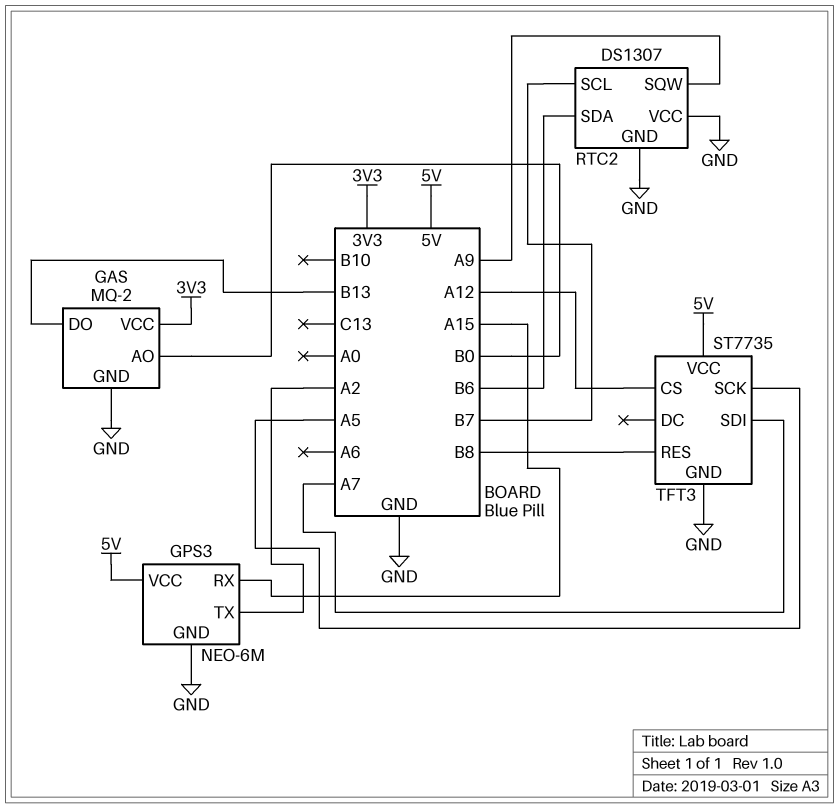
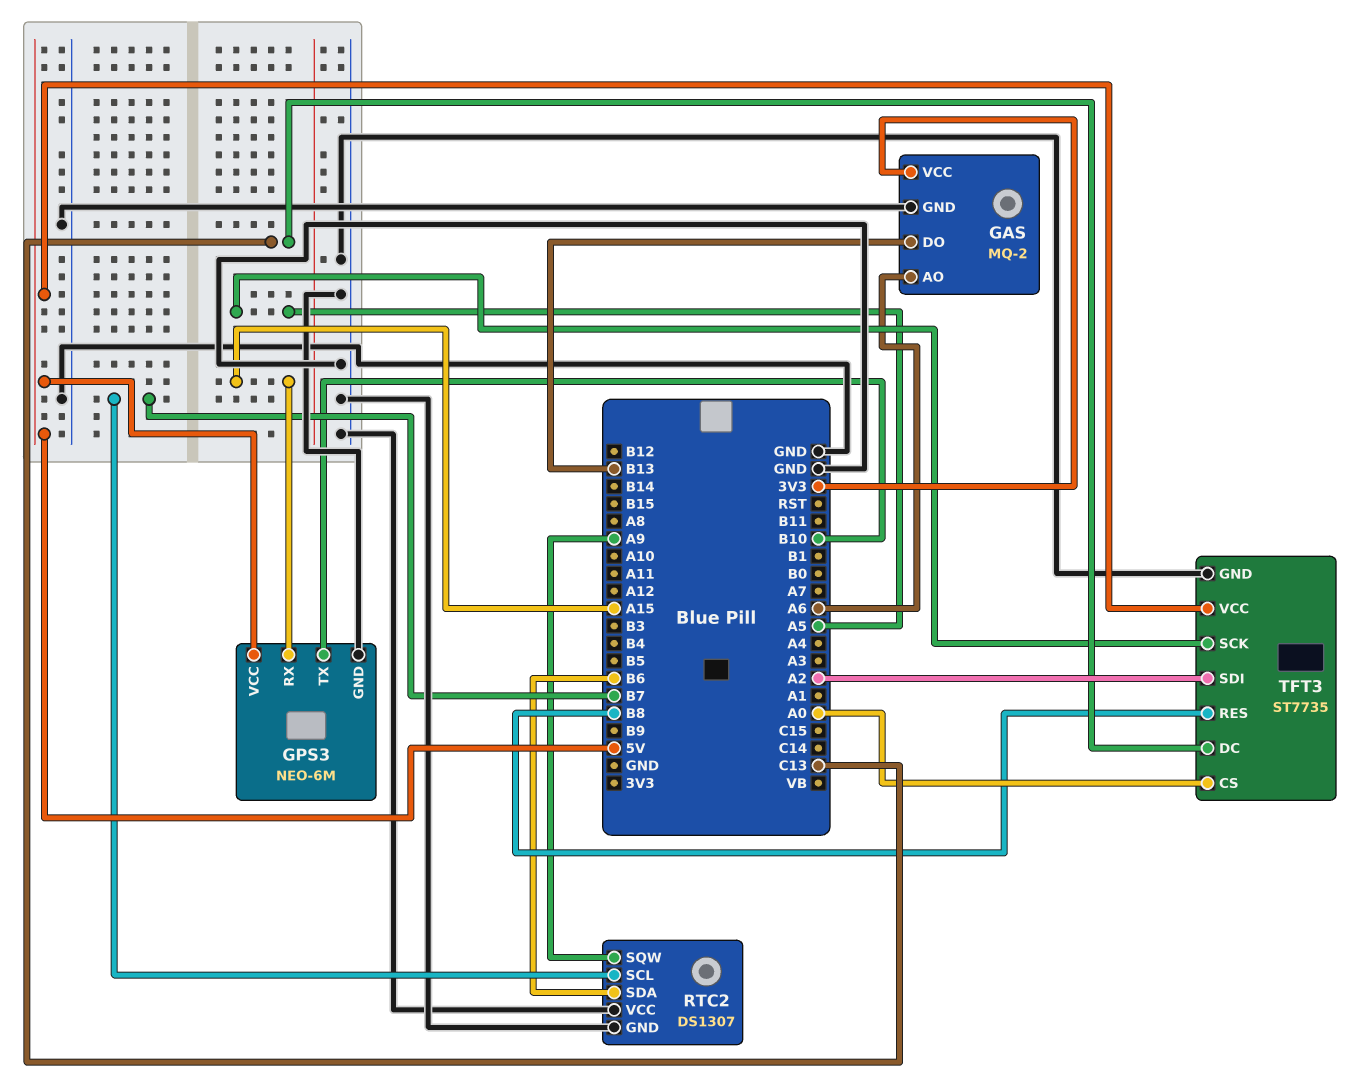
GAS pin AO: B0 -> A6
GPS3 pin TX: A2 -> B10
TFT3 pin CS: A12 -> A0
TFT3 pin DC: none -> C13
TFT3 pin SDI: A7 -> A2

